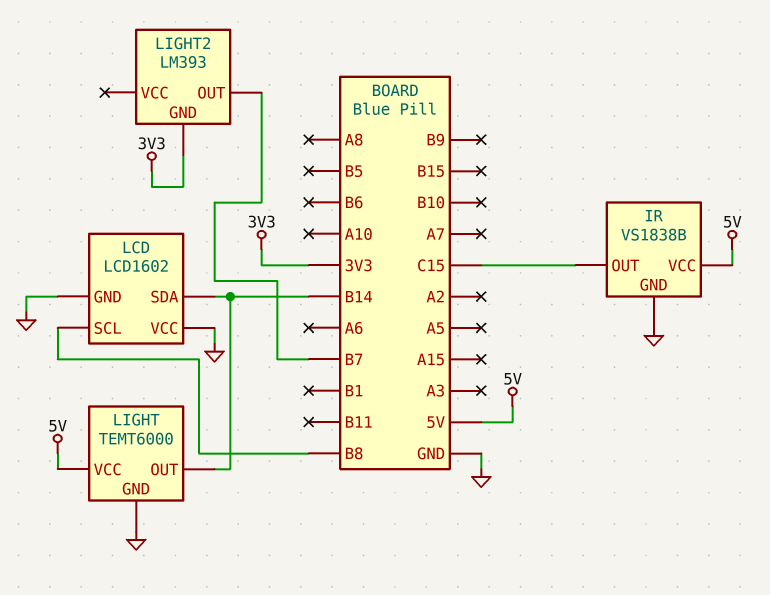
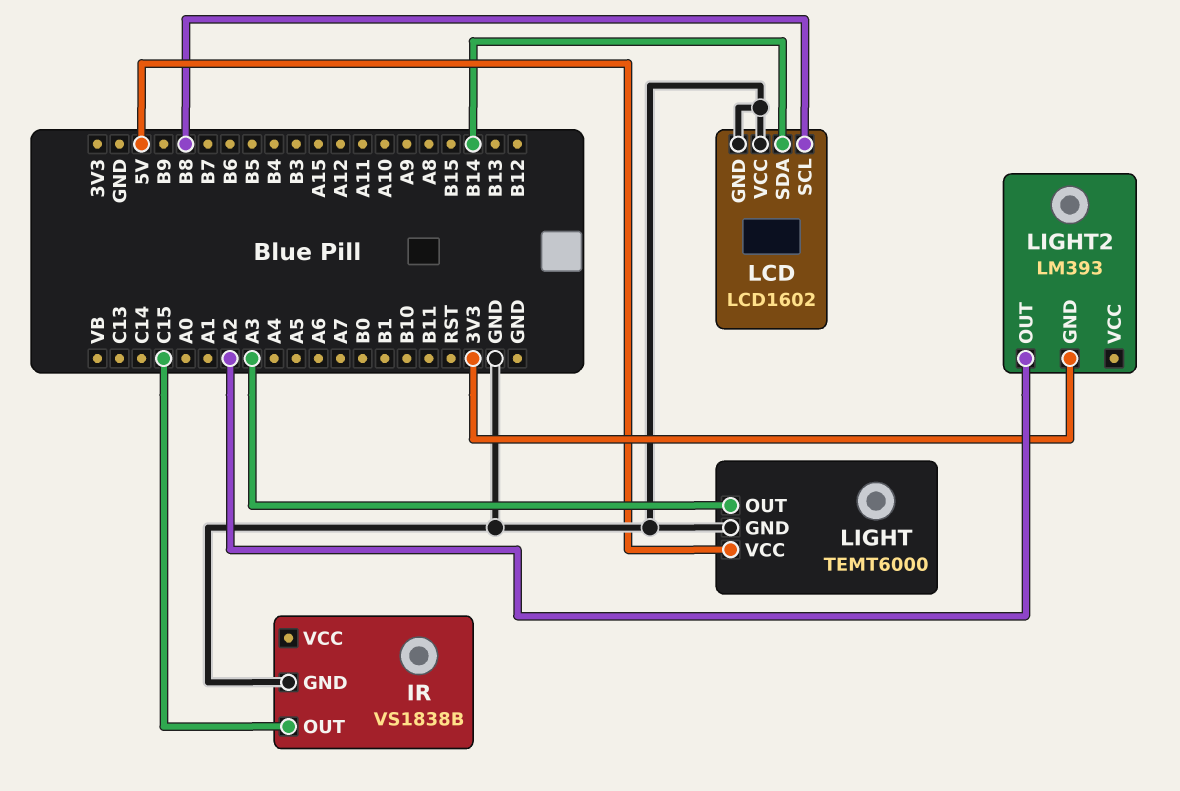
IR pin VCC: 5V -> none
LIGHT pin OUT: B14 -> A3
LIGHT2 pin OUT: B7 -> A2

